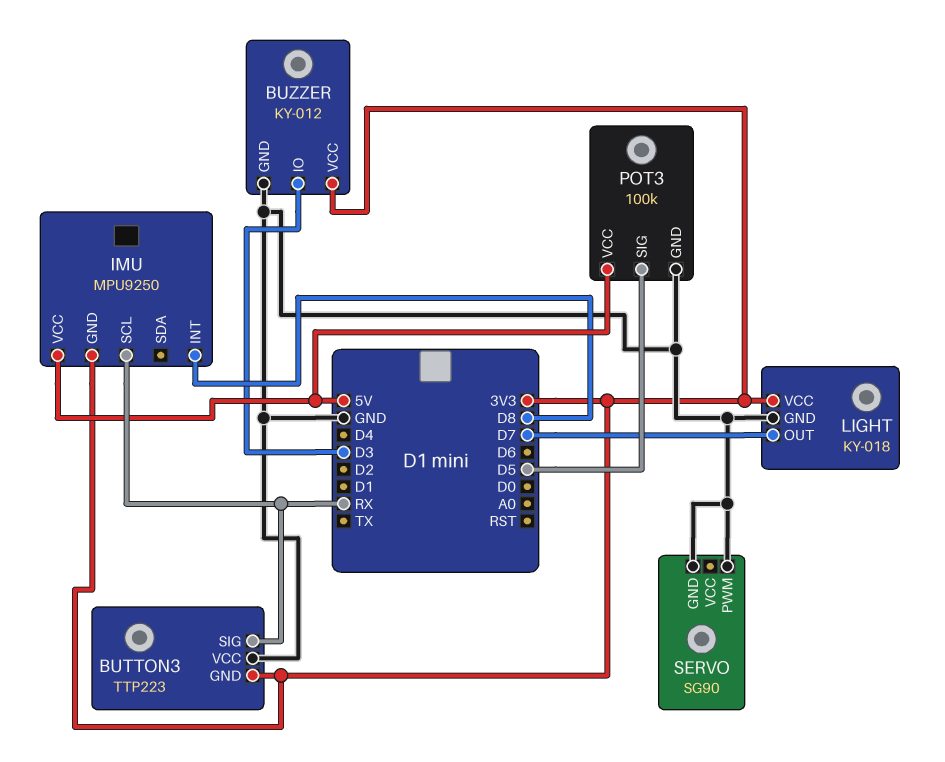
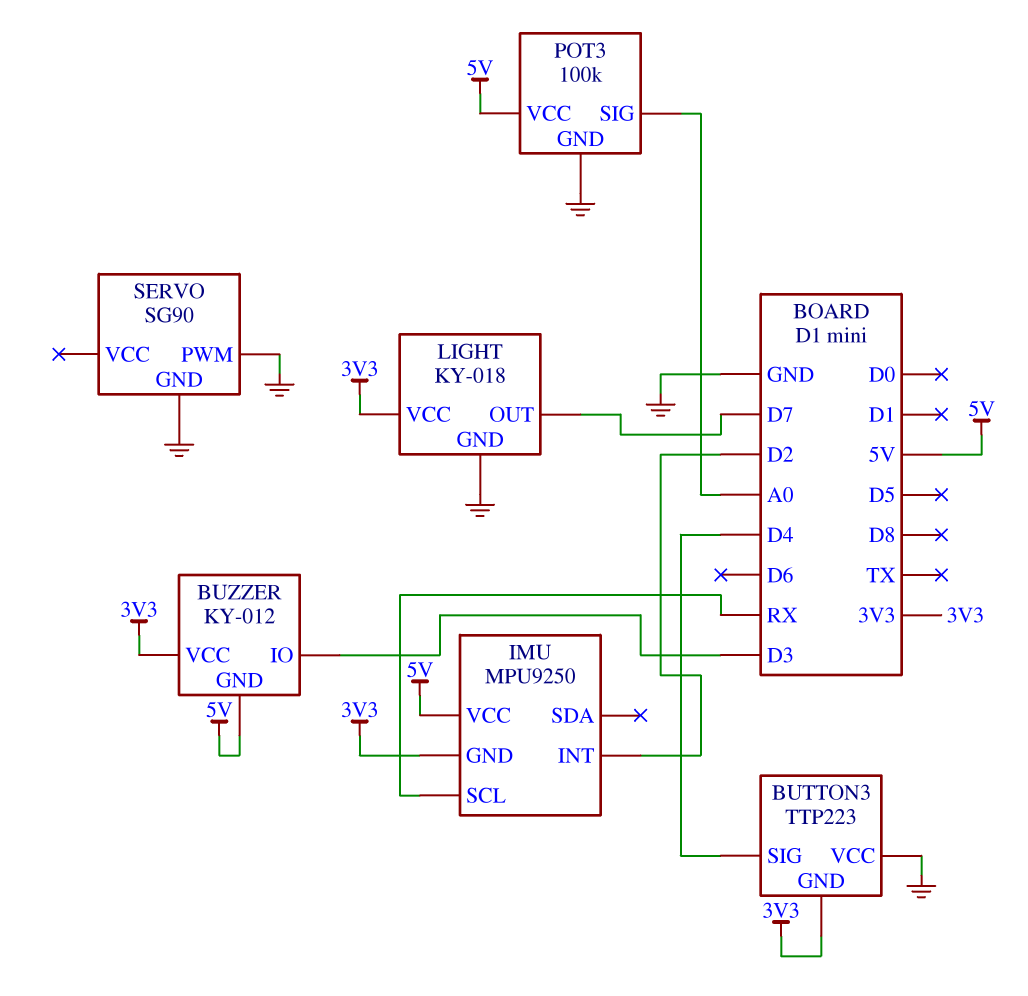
BUTTON3 pin SIG: RX -> D4
BUZZER pin GND: GND -> 5V
IMU pin INT: D8 -> D2
POT3 pin SIG: D5 -> A0

